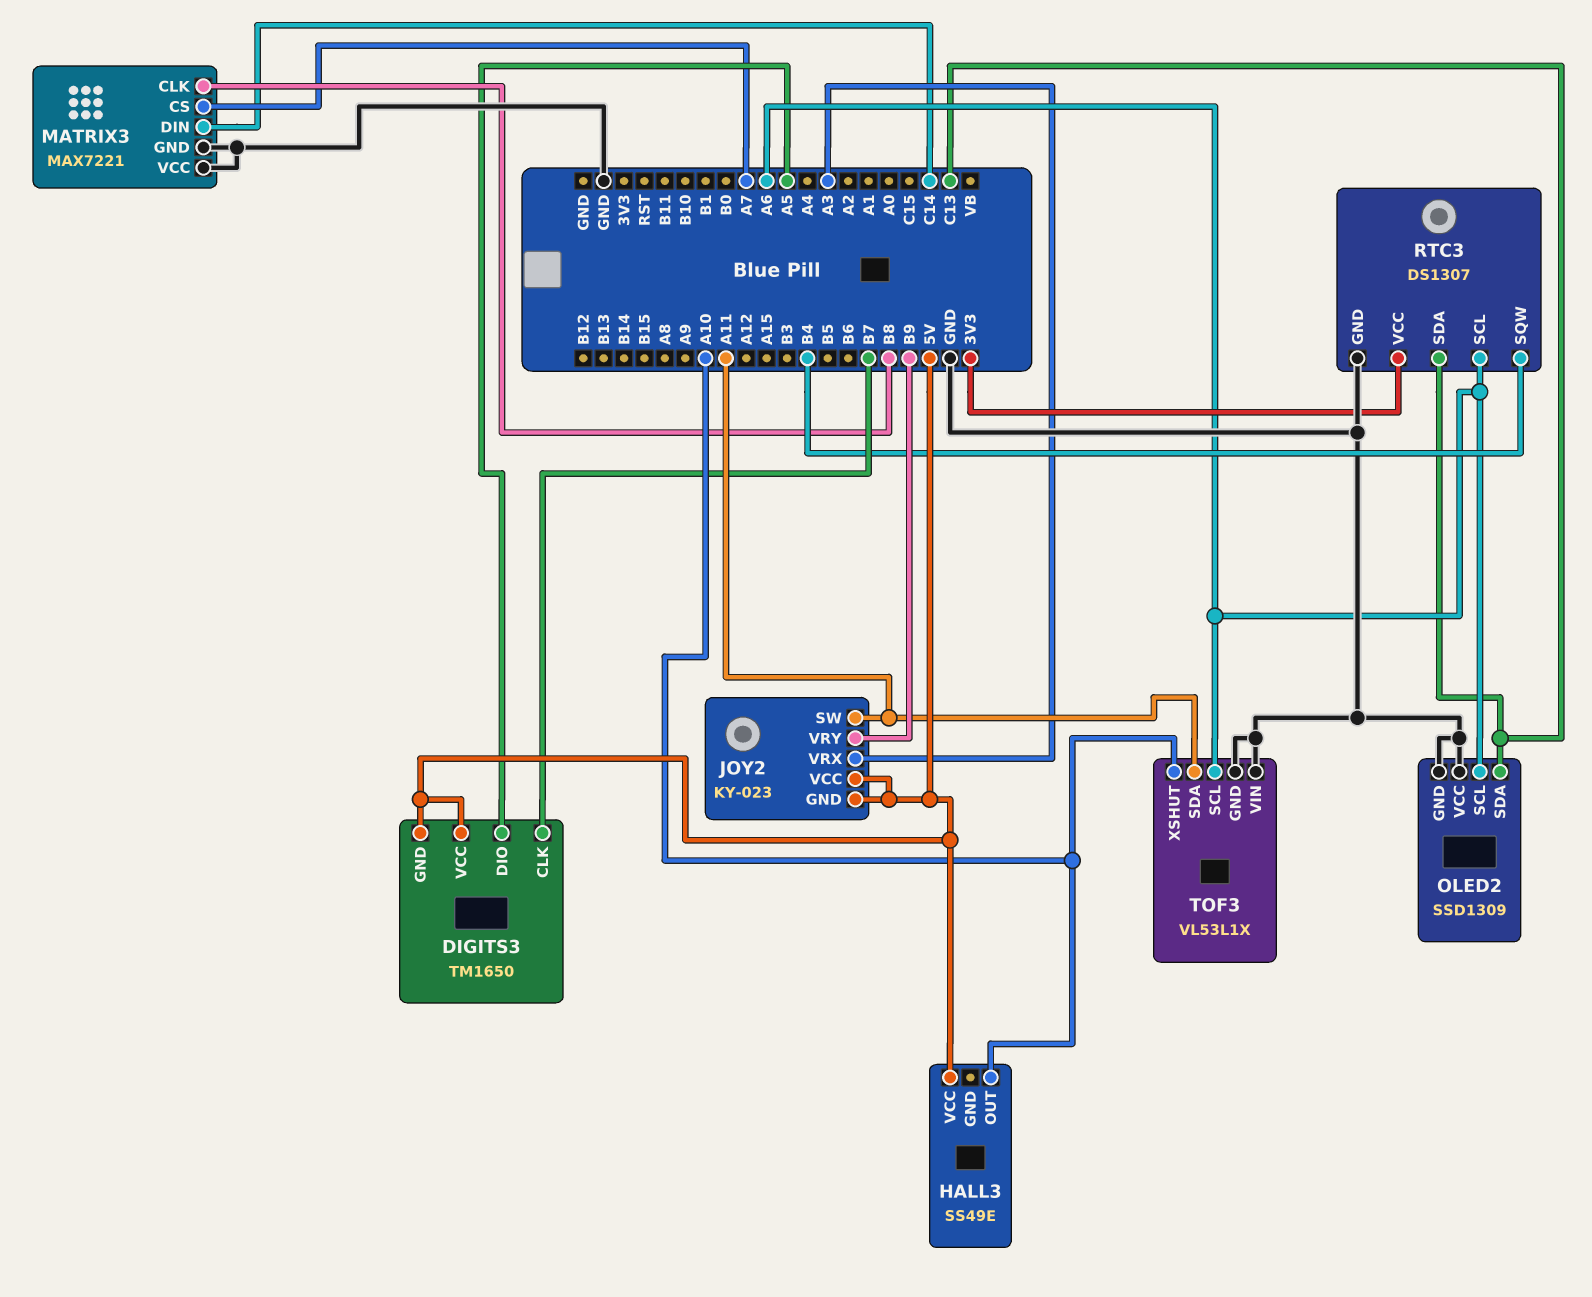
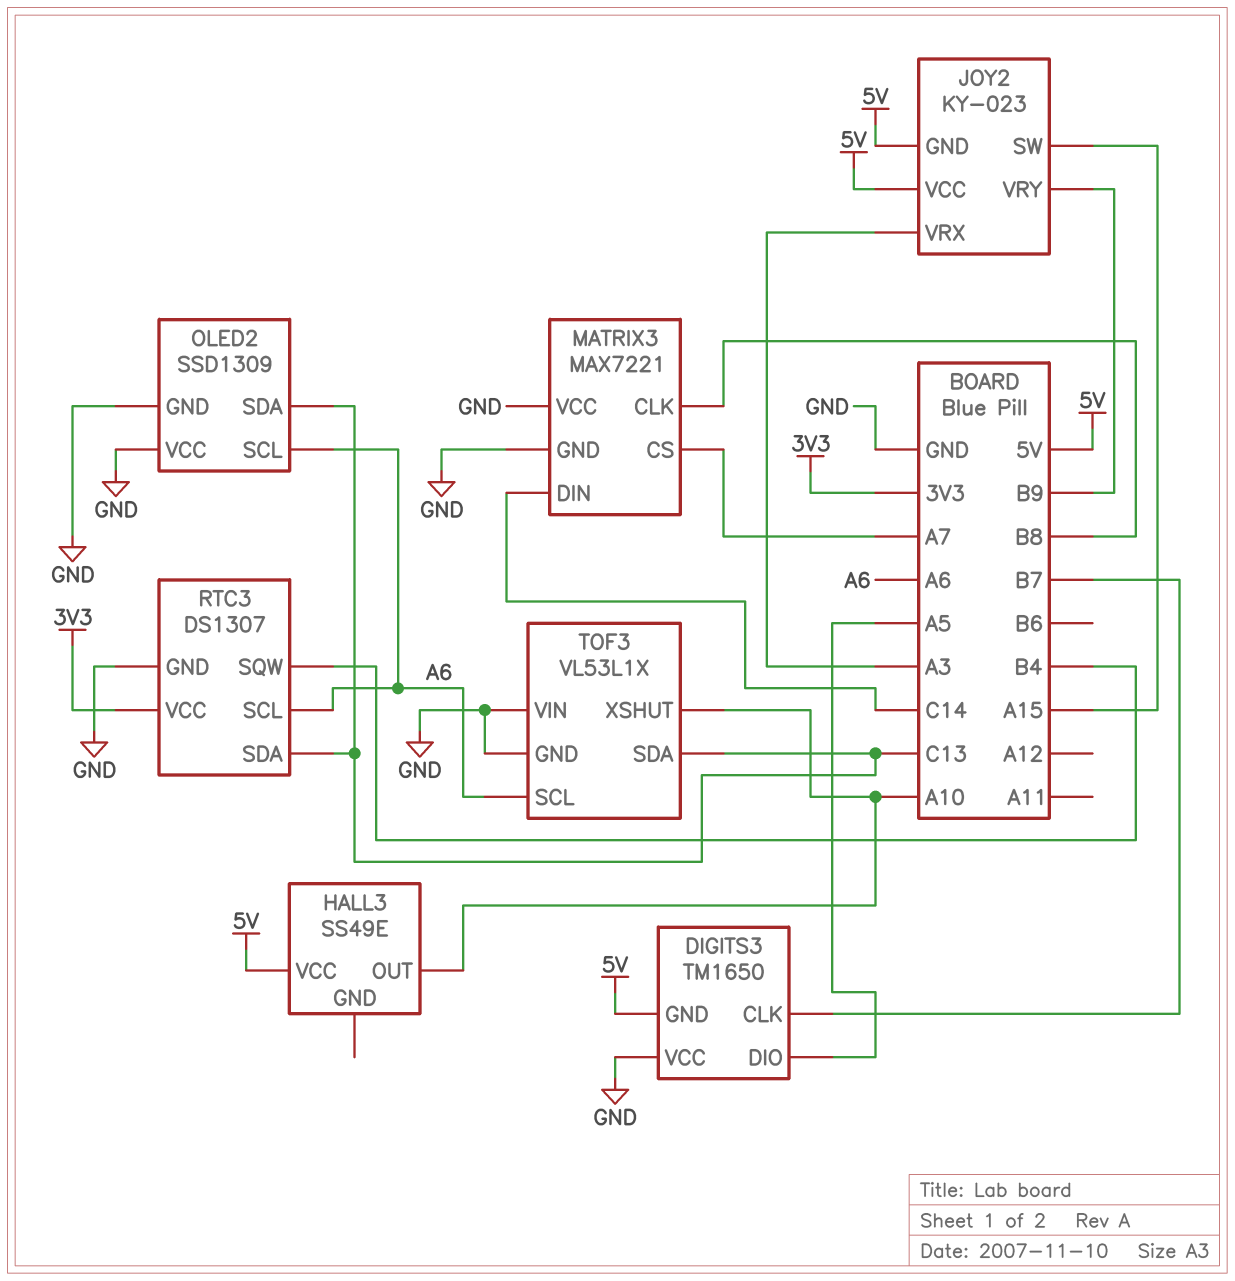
DIGITS3 pin VCC: 5V -> GND
JOY2 pin SW: A11 -> A15
TOF3 pin SDA: A11 -> C13

